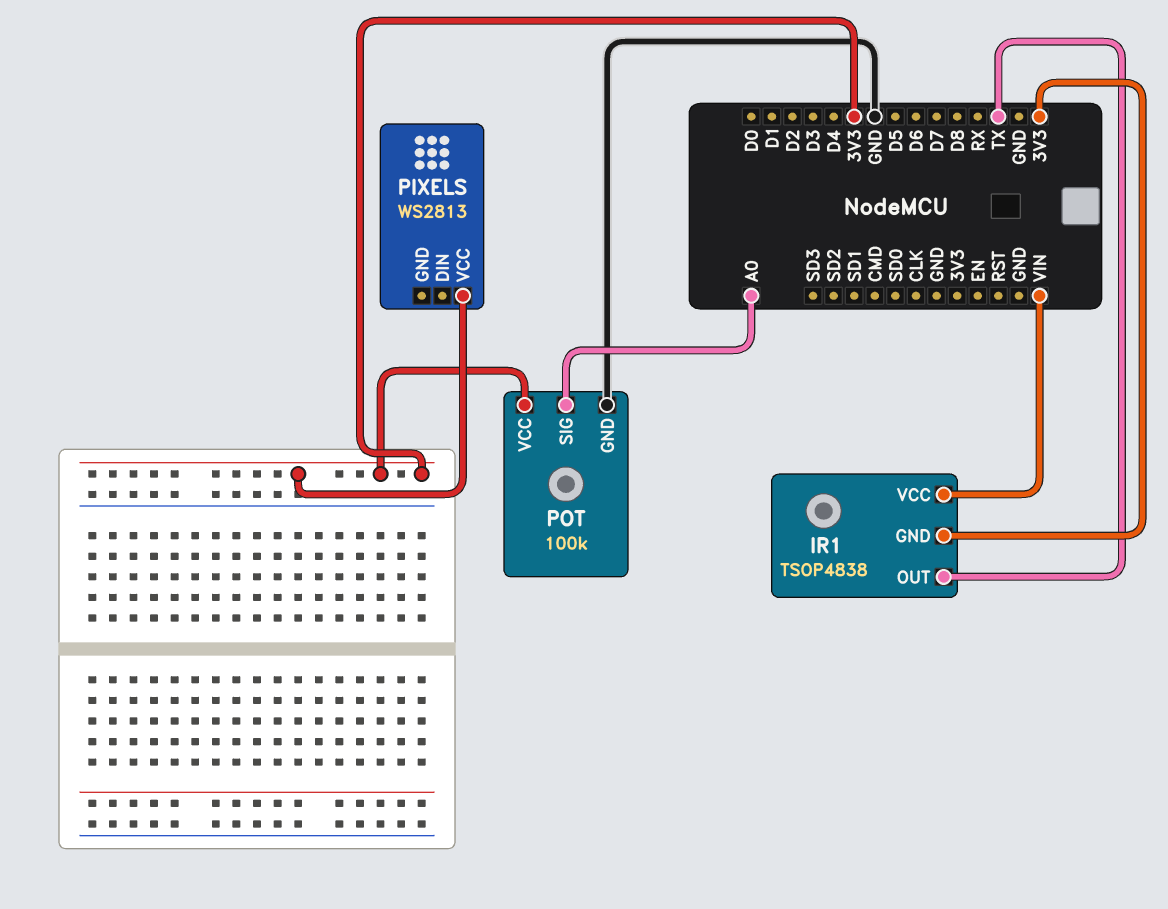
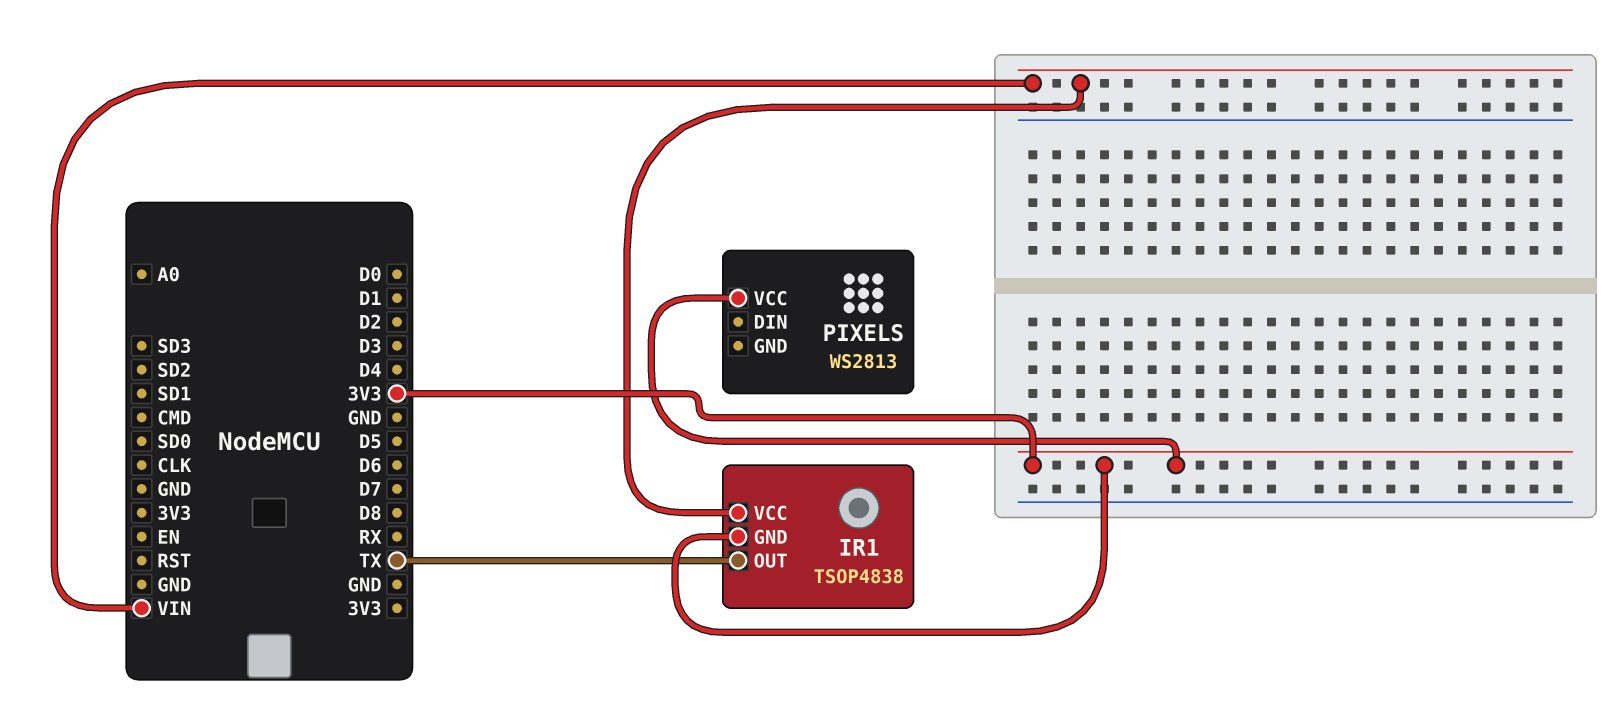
POT: 100k -> none
POT pin GND: GND -> none
POT pin SIG: A0 -> none
POT pin VCC: 3V3 -> none

